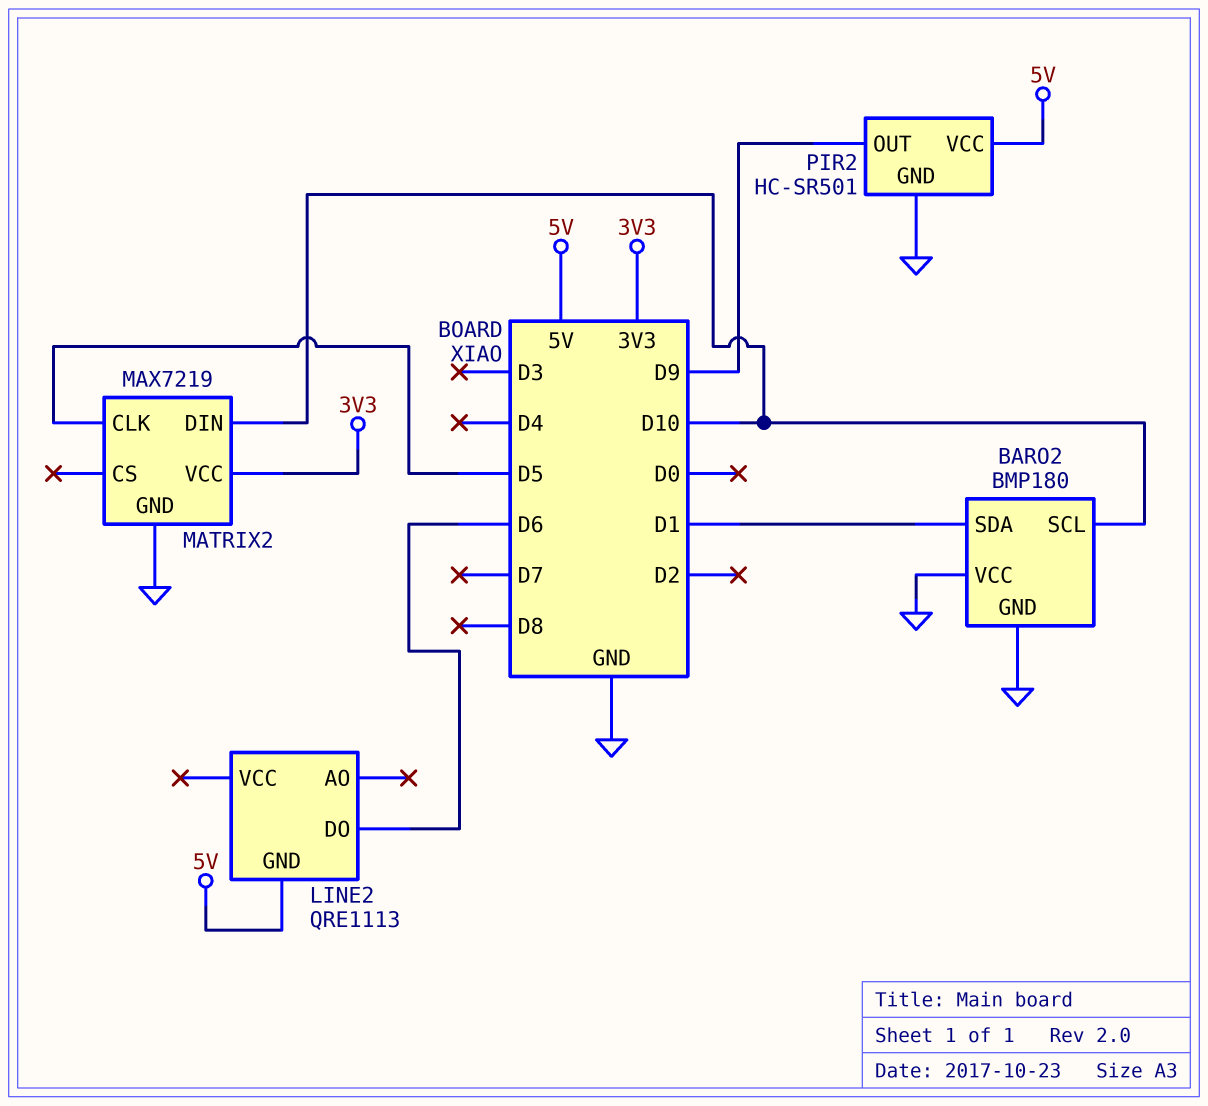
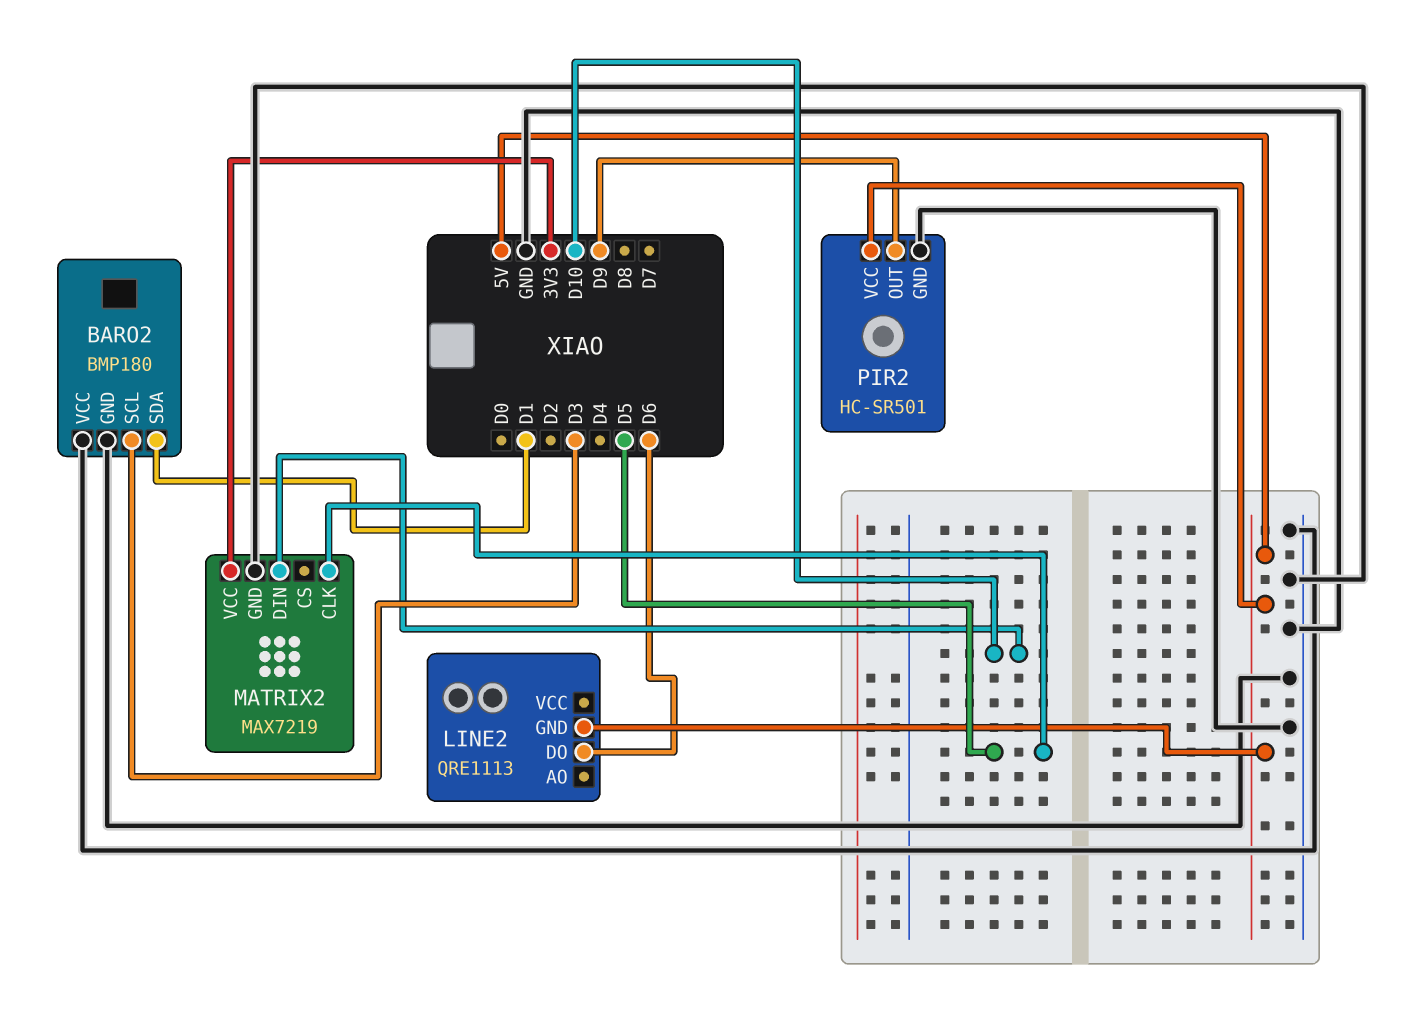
BARO2 pin SCL: D10 -> D3

